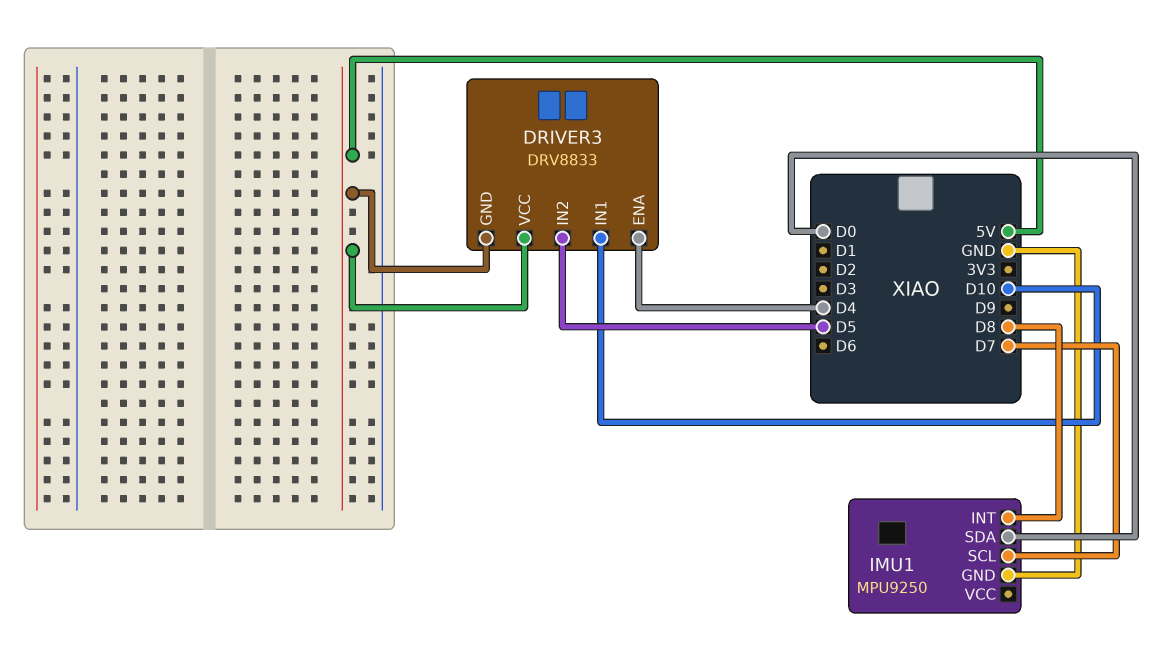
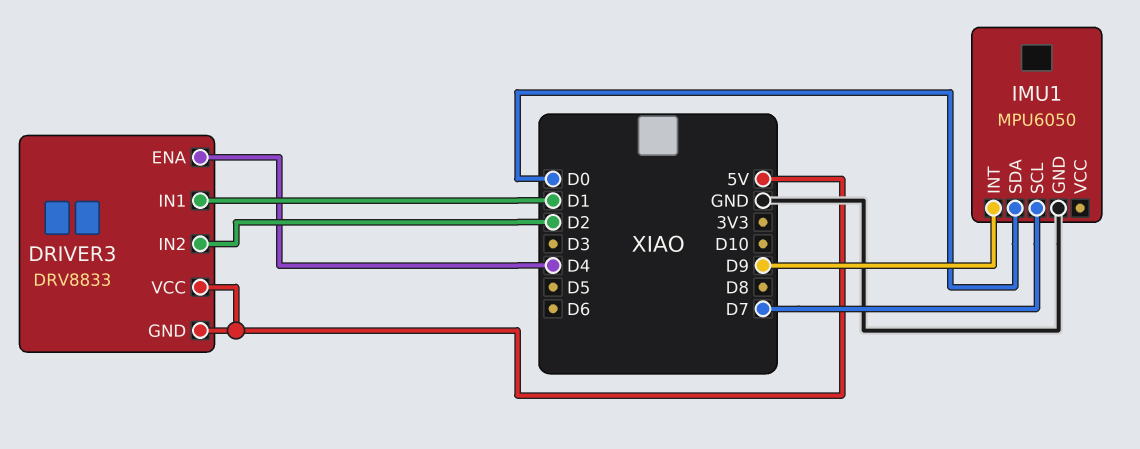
DRIVER3 pin IN1: D10 -> D1
DRIVER3 pin IN2: D5 -> D2
IMU1: MPU9250 -> MPU6050
IMU1 pin INT: D8 -> D9

